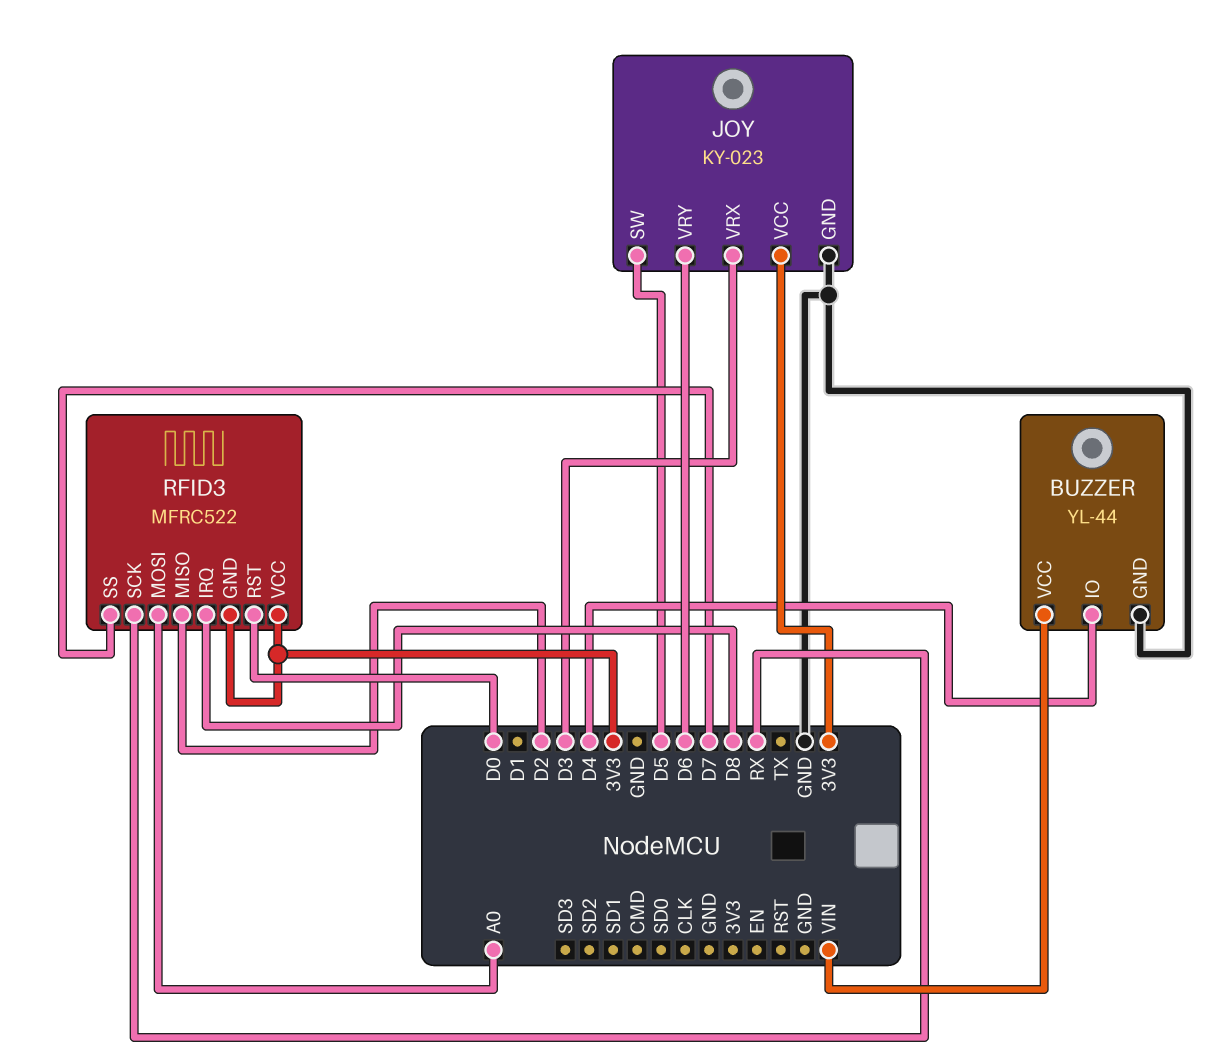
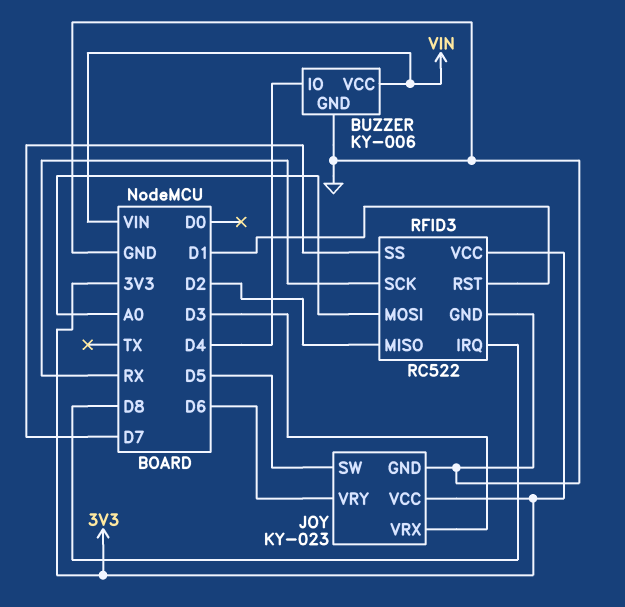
BUZZER: YL-44 -> KY-006
RFID3: MFRC522 -> RC522
RFID3 pin GND: 3V3 -> GND
RFID3 pin RST: D0 -> D1

